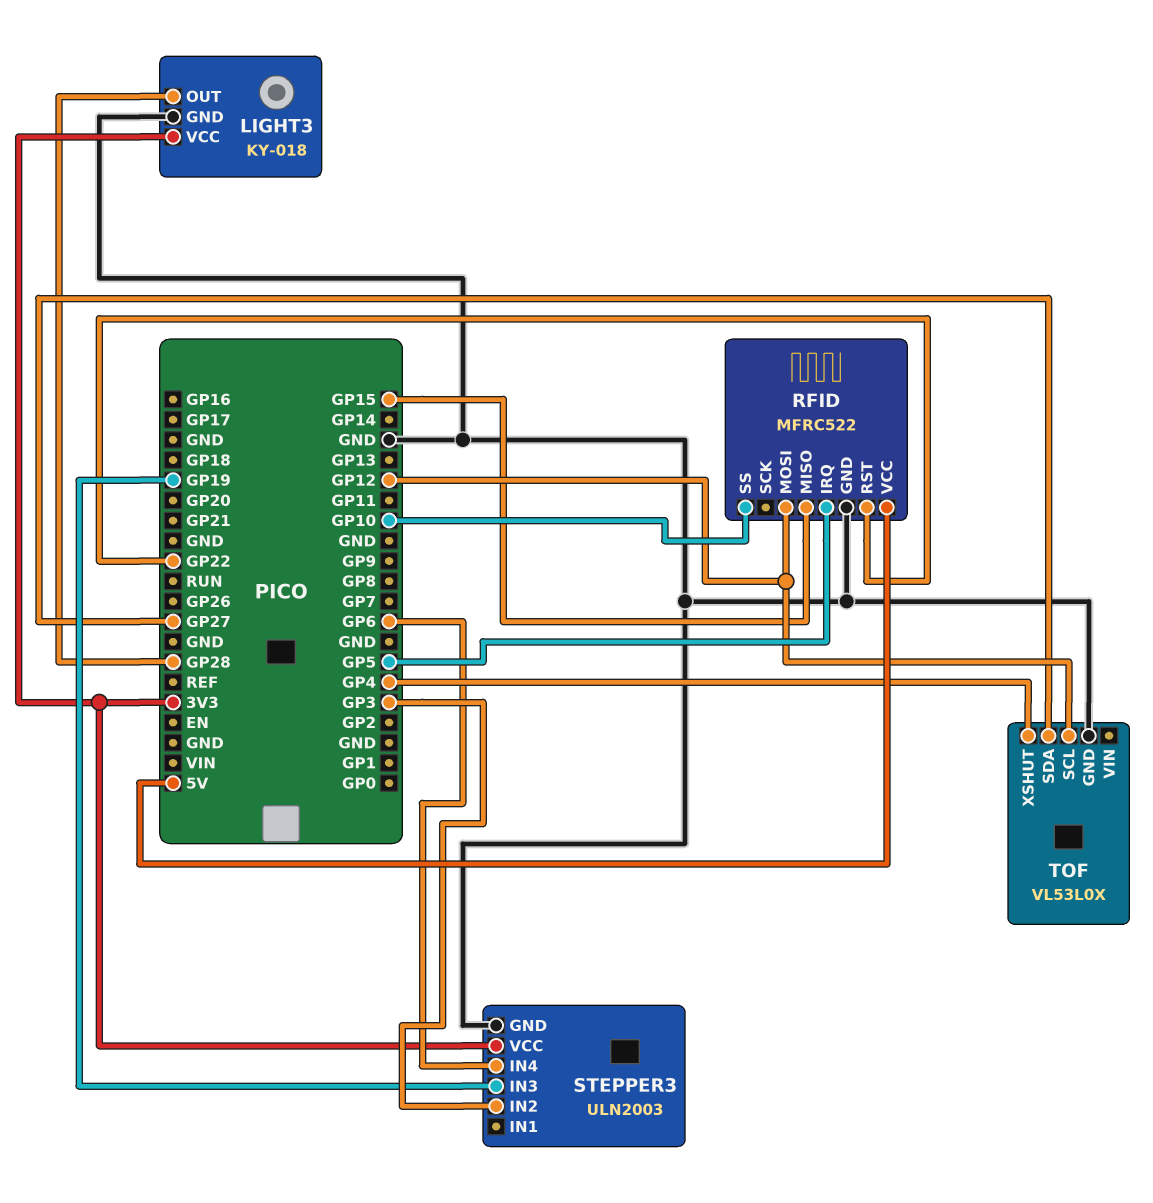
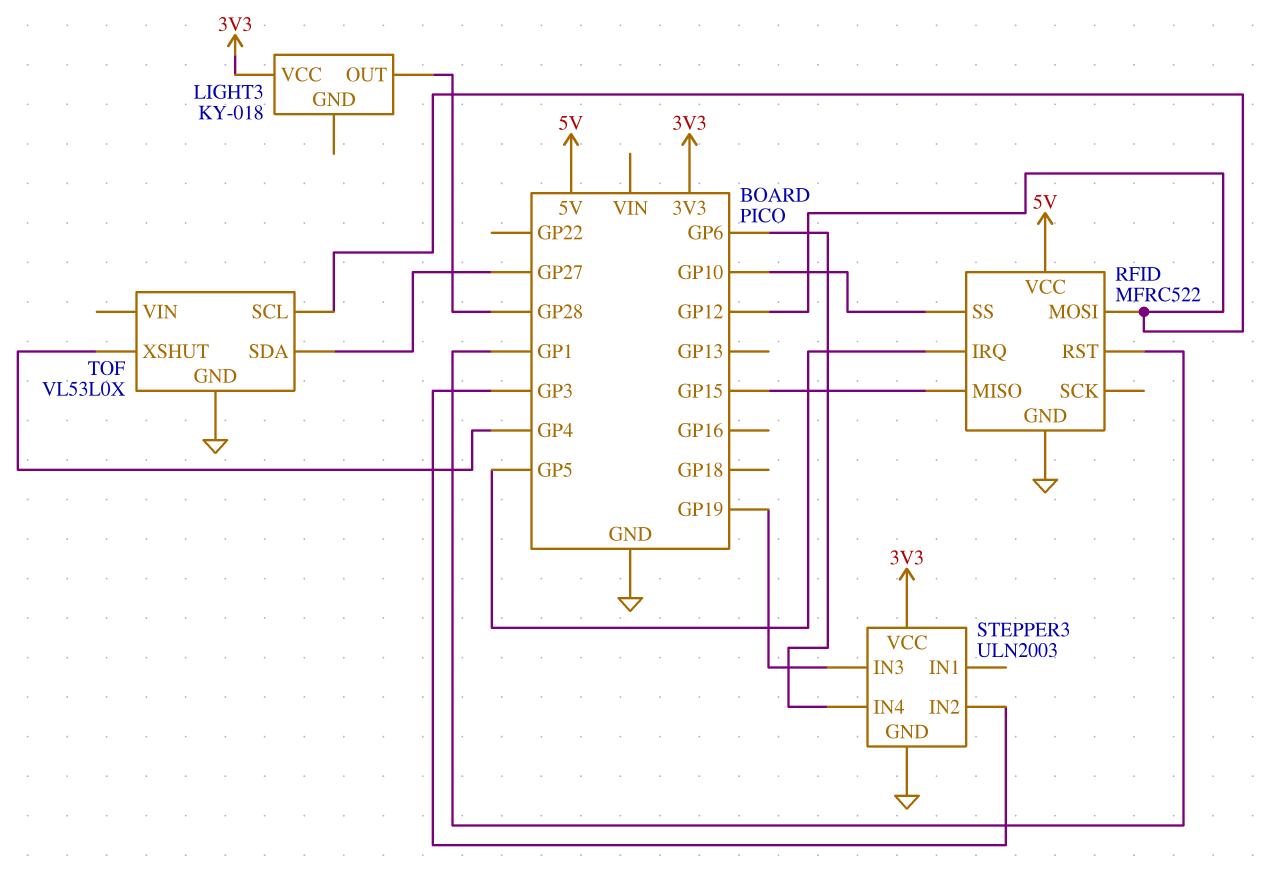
LIGHT3 pin GND: GND -> none
RFID pin RST: GP22 -> GP1

